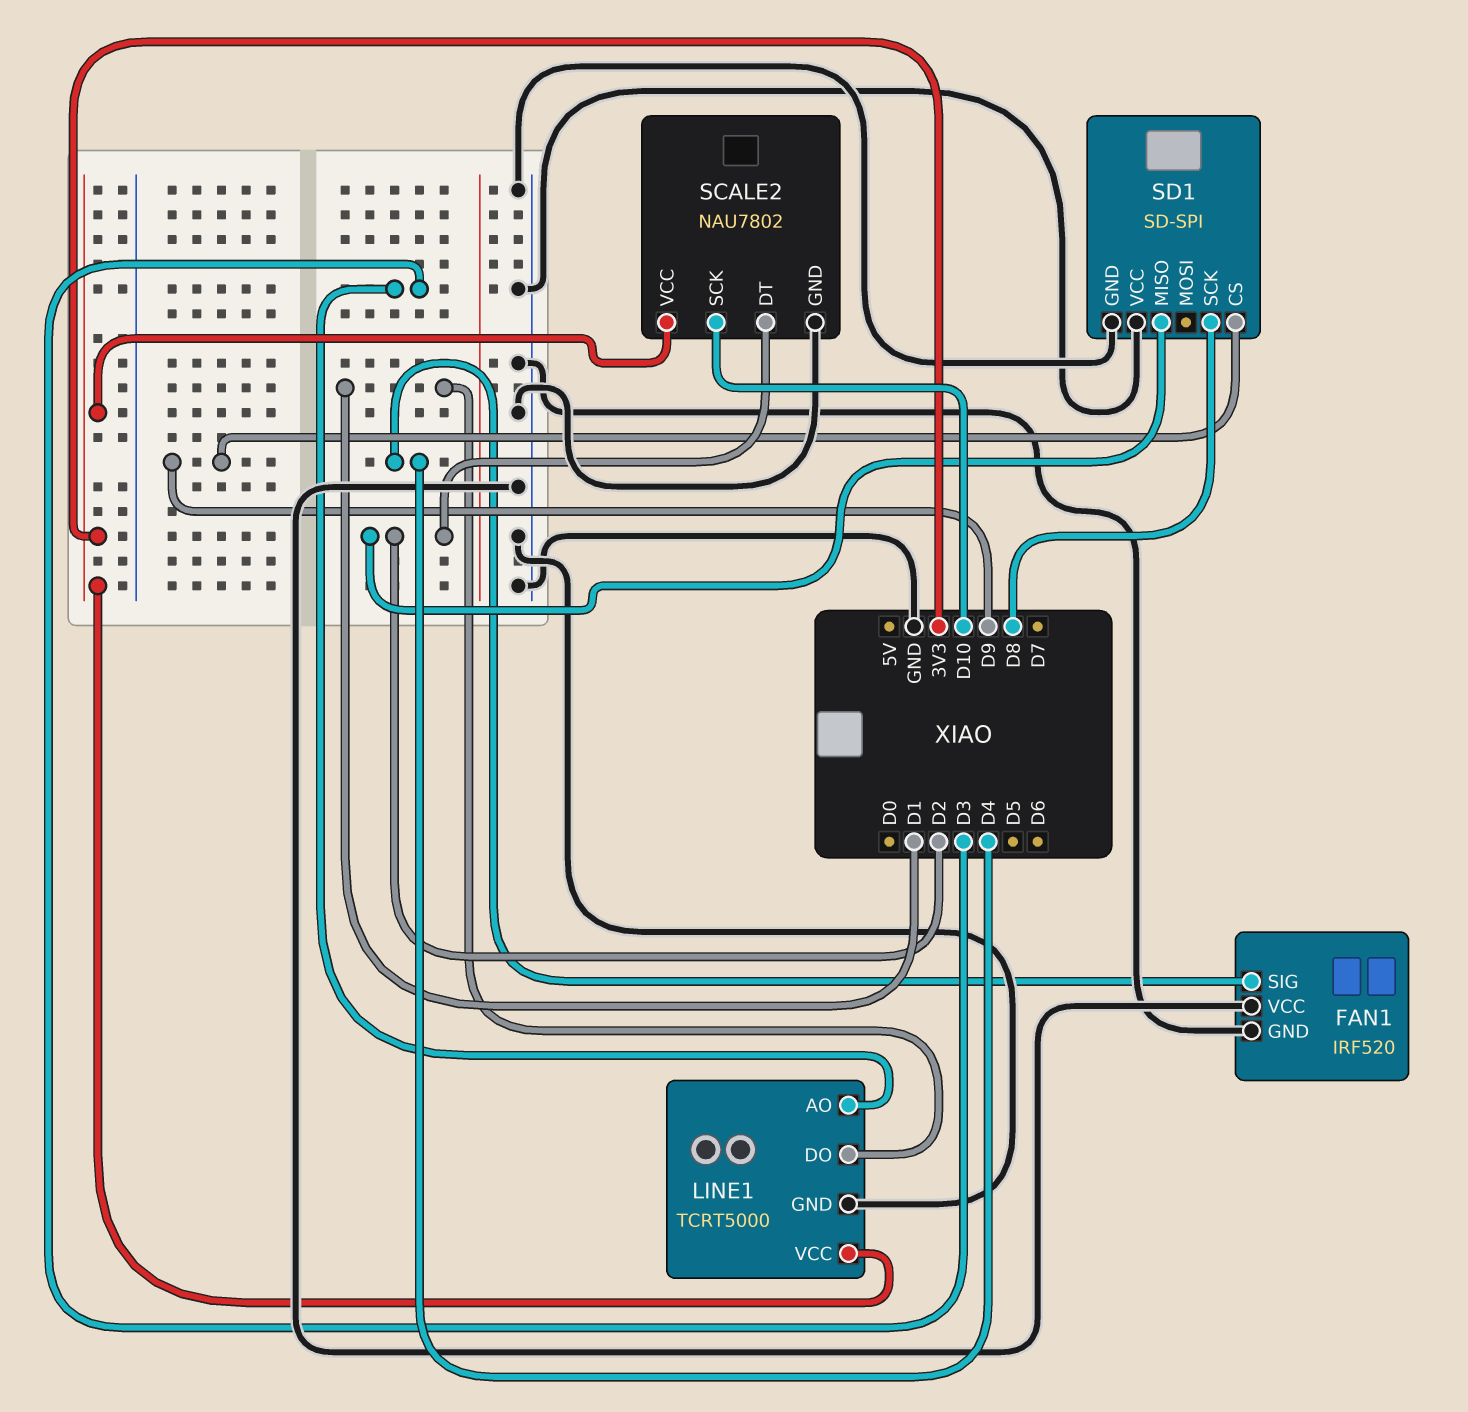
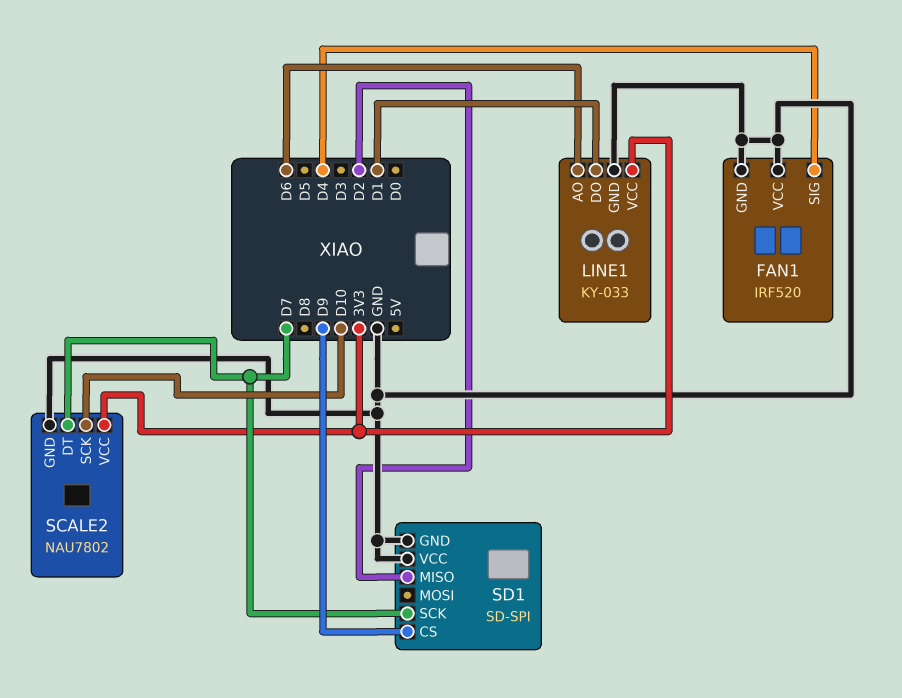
LINE1: TCRT5000 -> KY-033
LINE1 pin AO: D3 -> D6
SCALE2 pin DT: D2 -> D7
SD1 pin SCK: D8 -> D7

